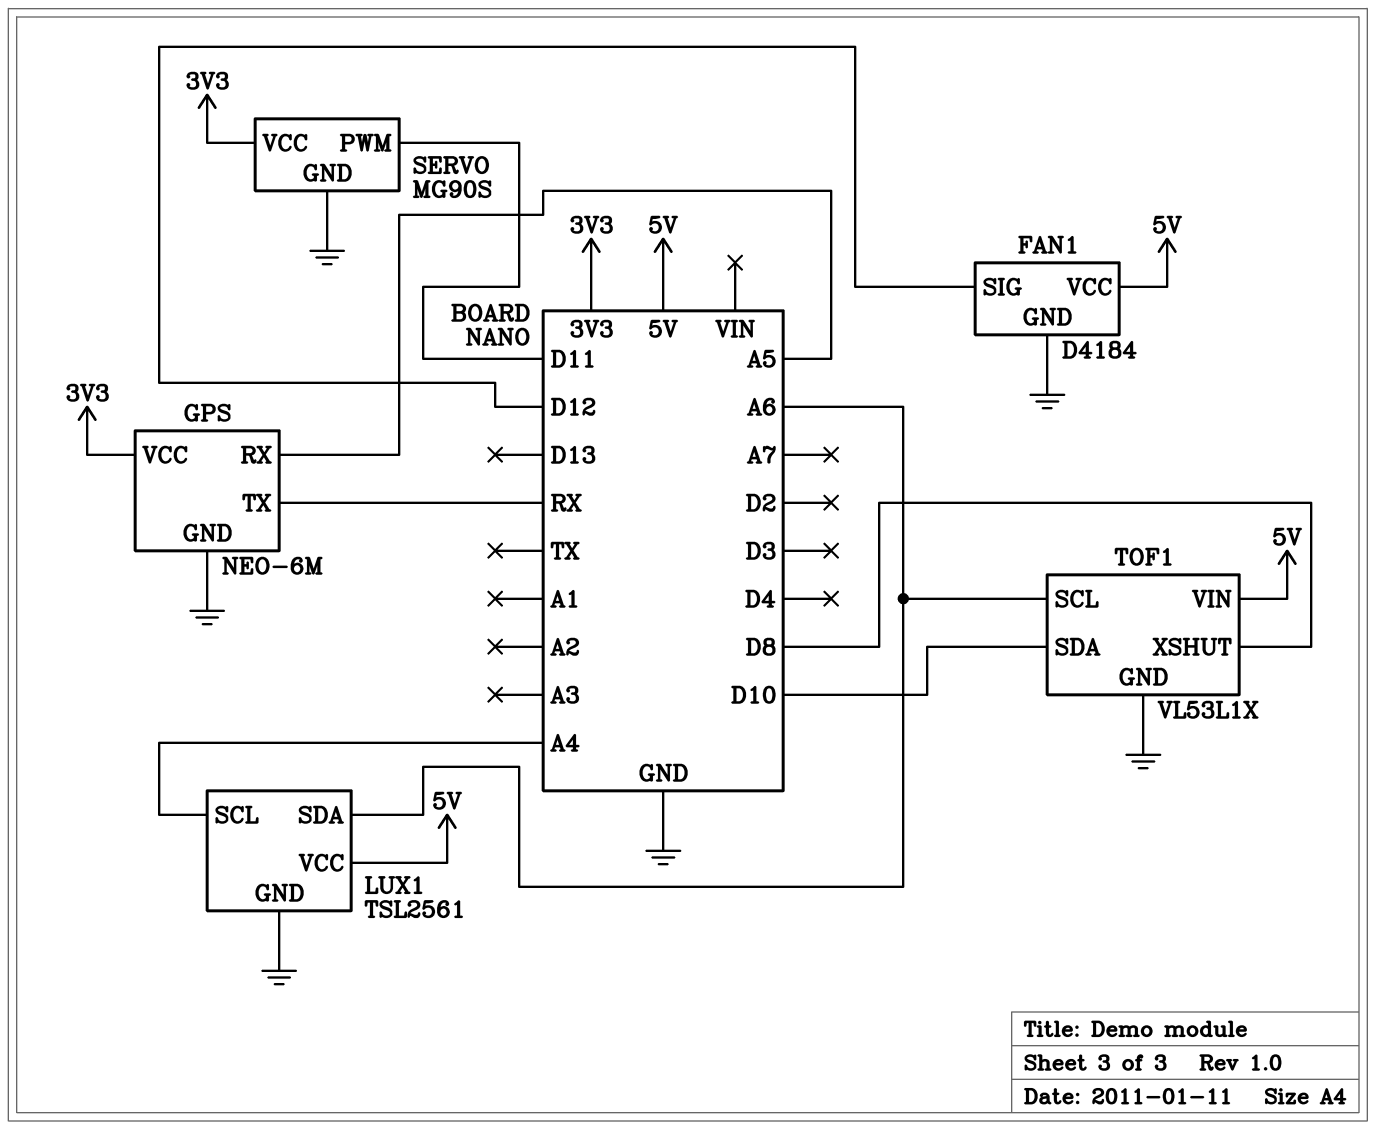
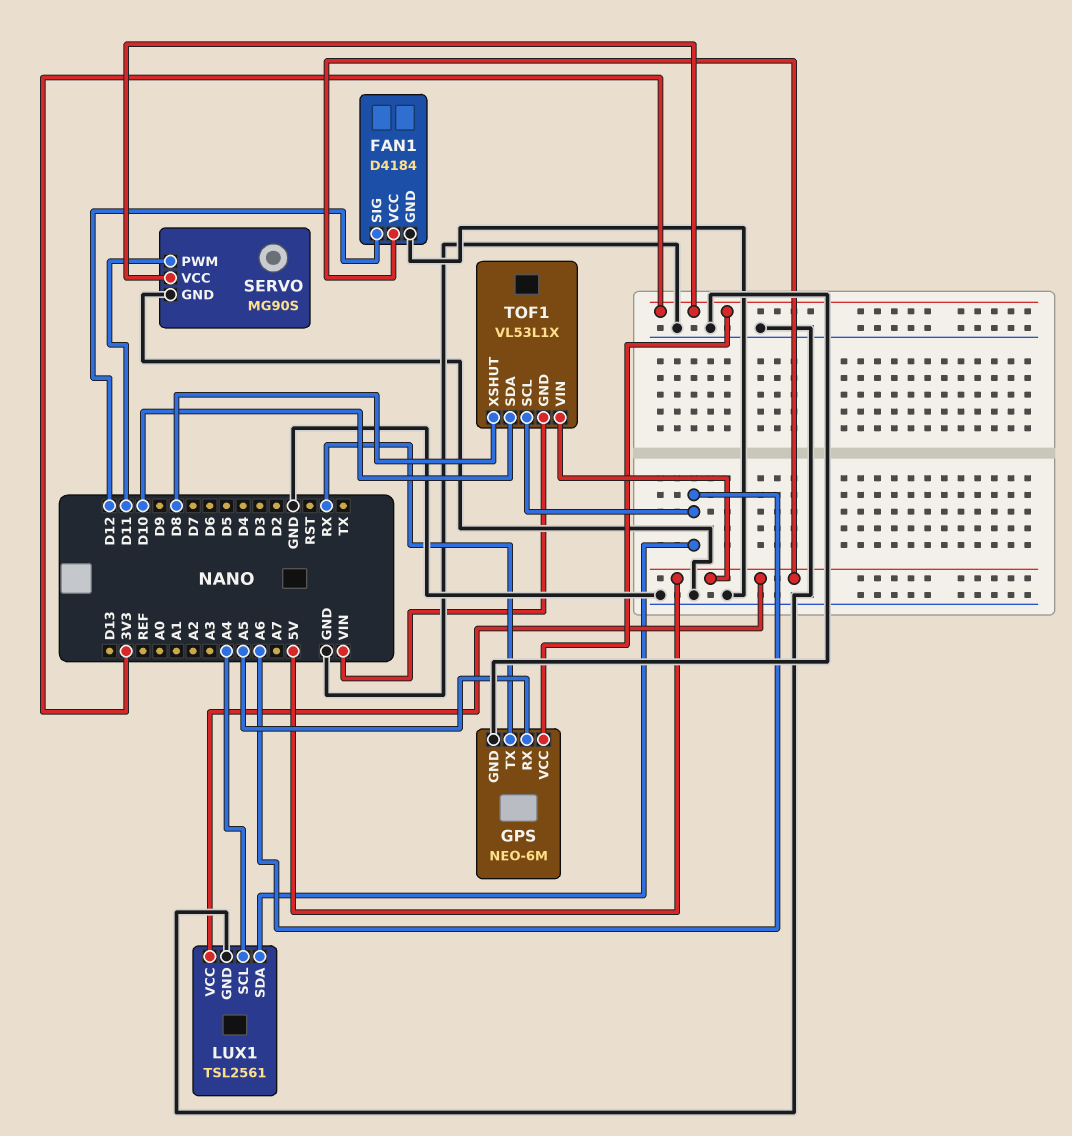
TOF1 pin GND: GND -> VIN

